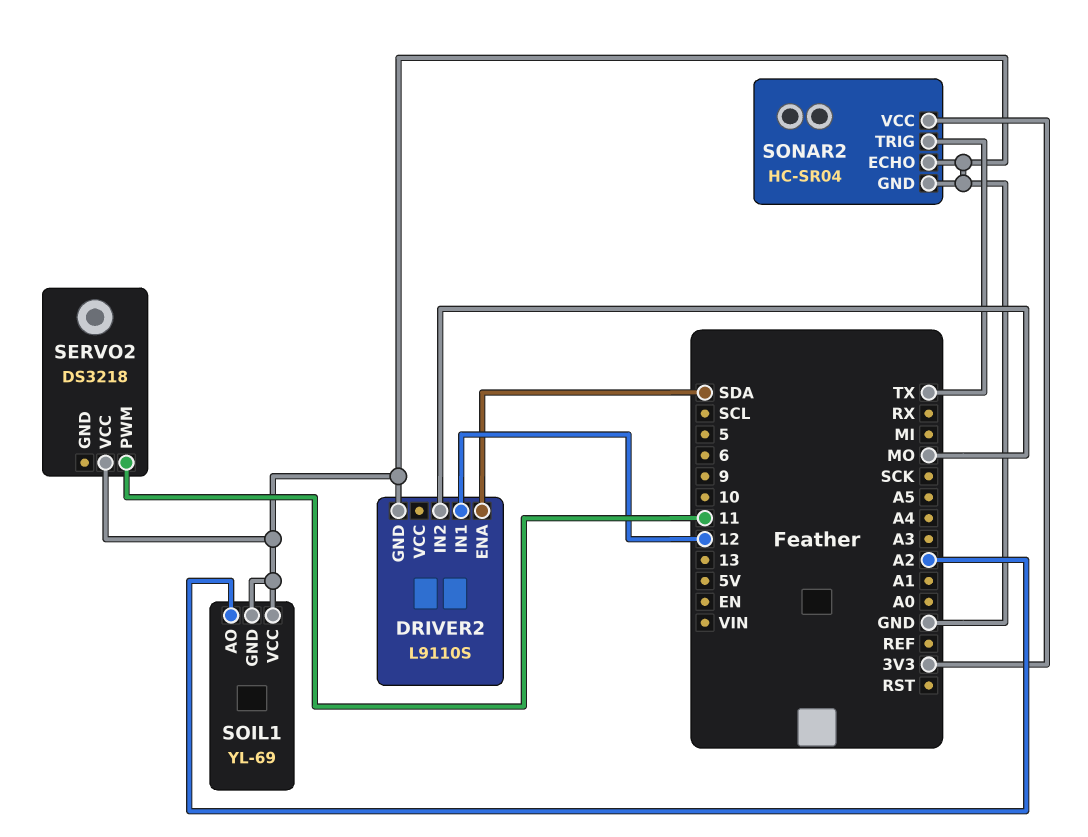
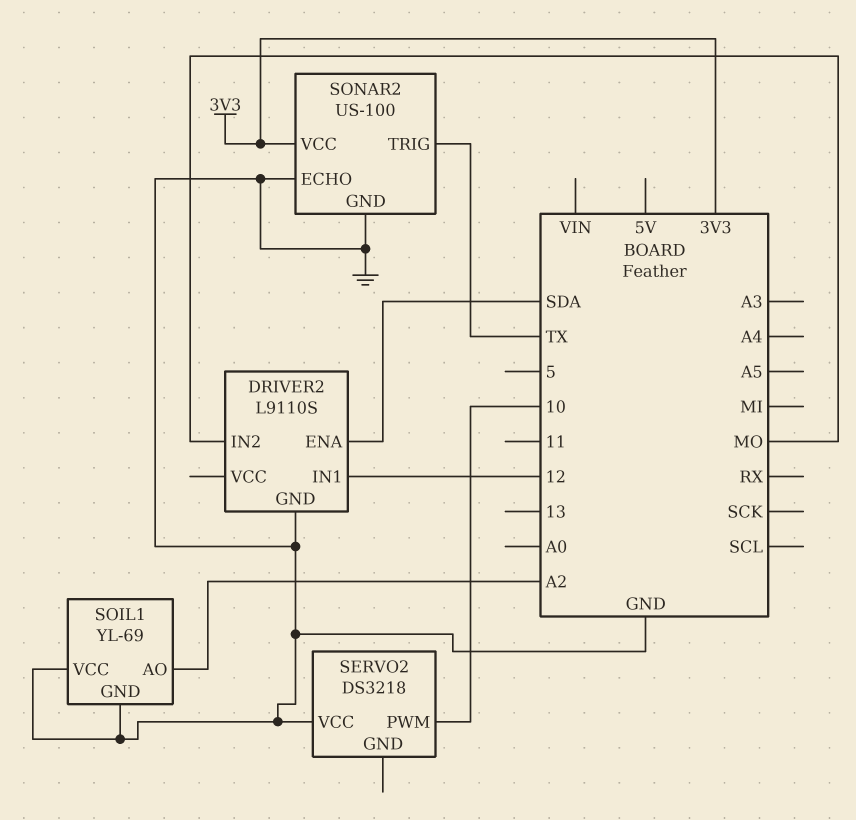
SERVO2 pin PWM: 11 -> 10
SONAR2: HC-SR04 -> US-100

